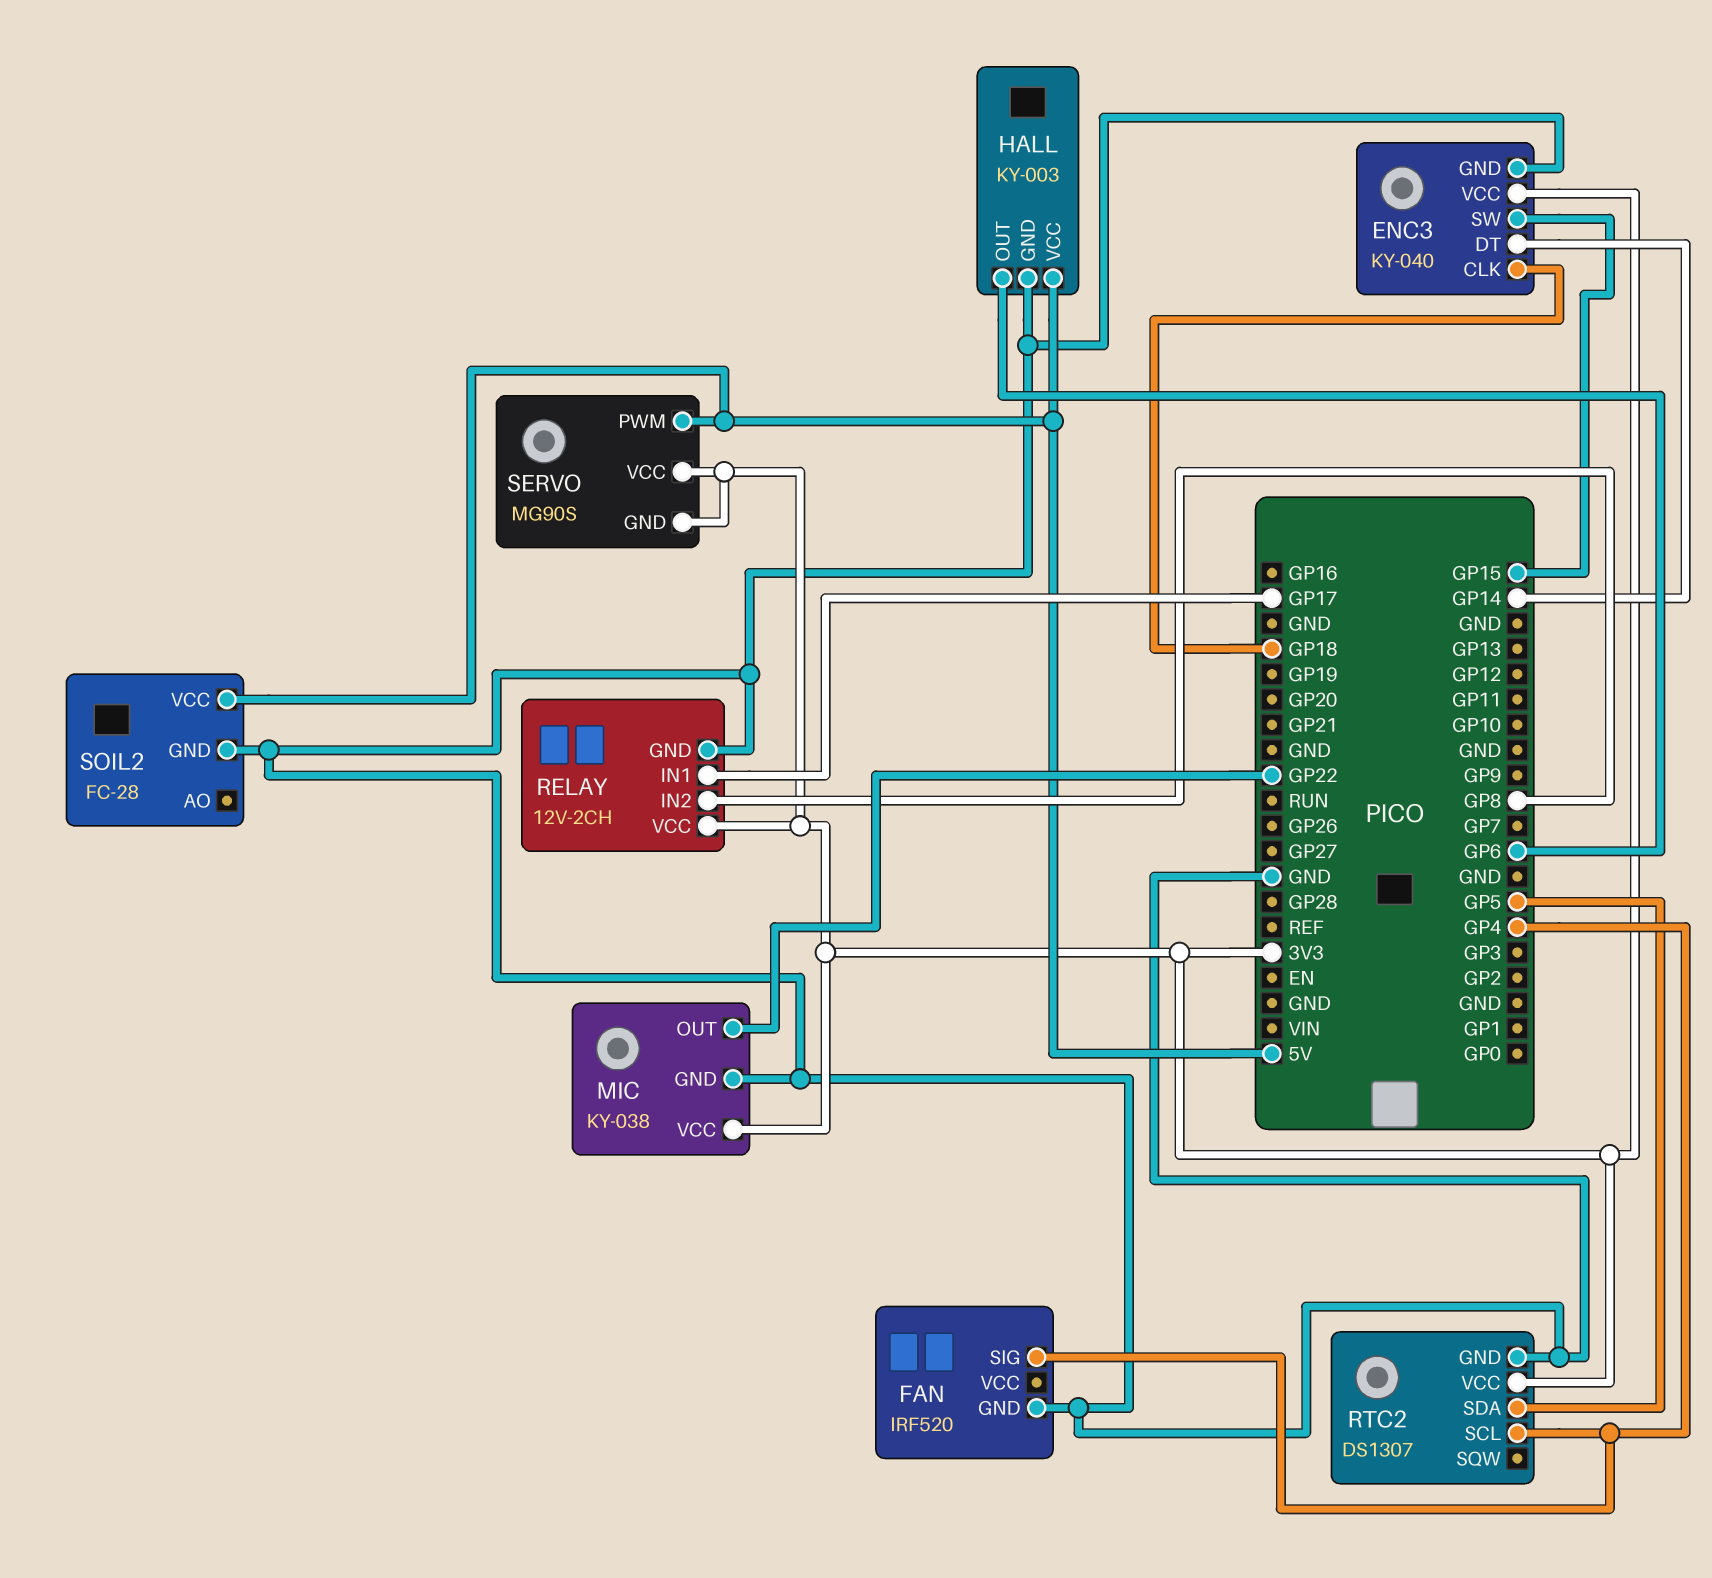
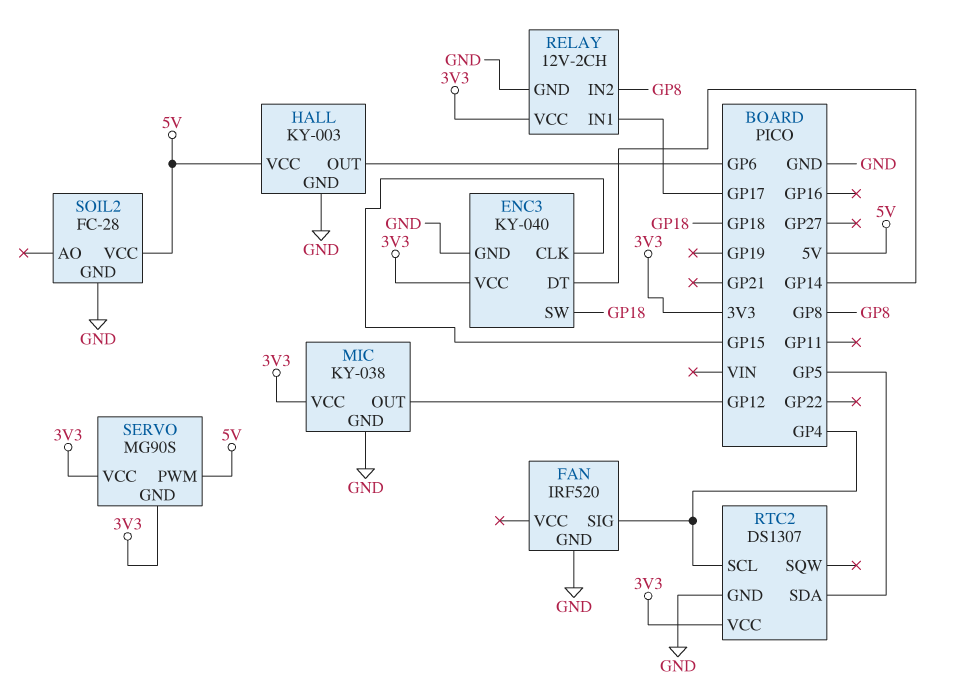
ENC3 pin CLK: GP18 -> GP15
ENC3 pin SW: GP15 -> GP18
MIC pin OUT: GP22 -> GP12

